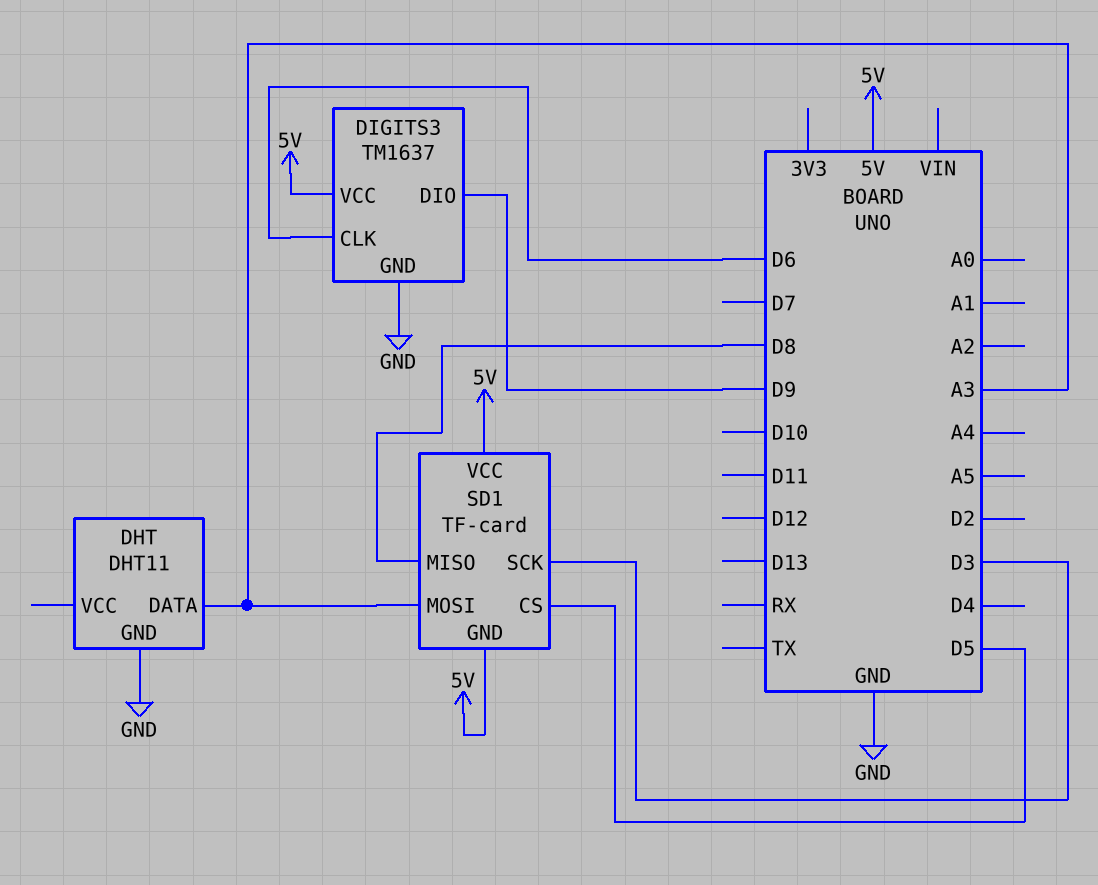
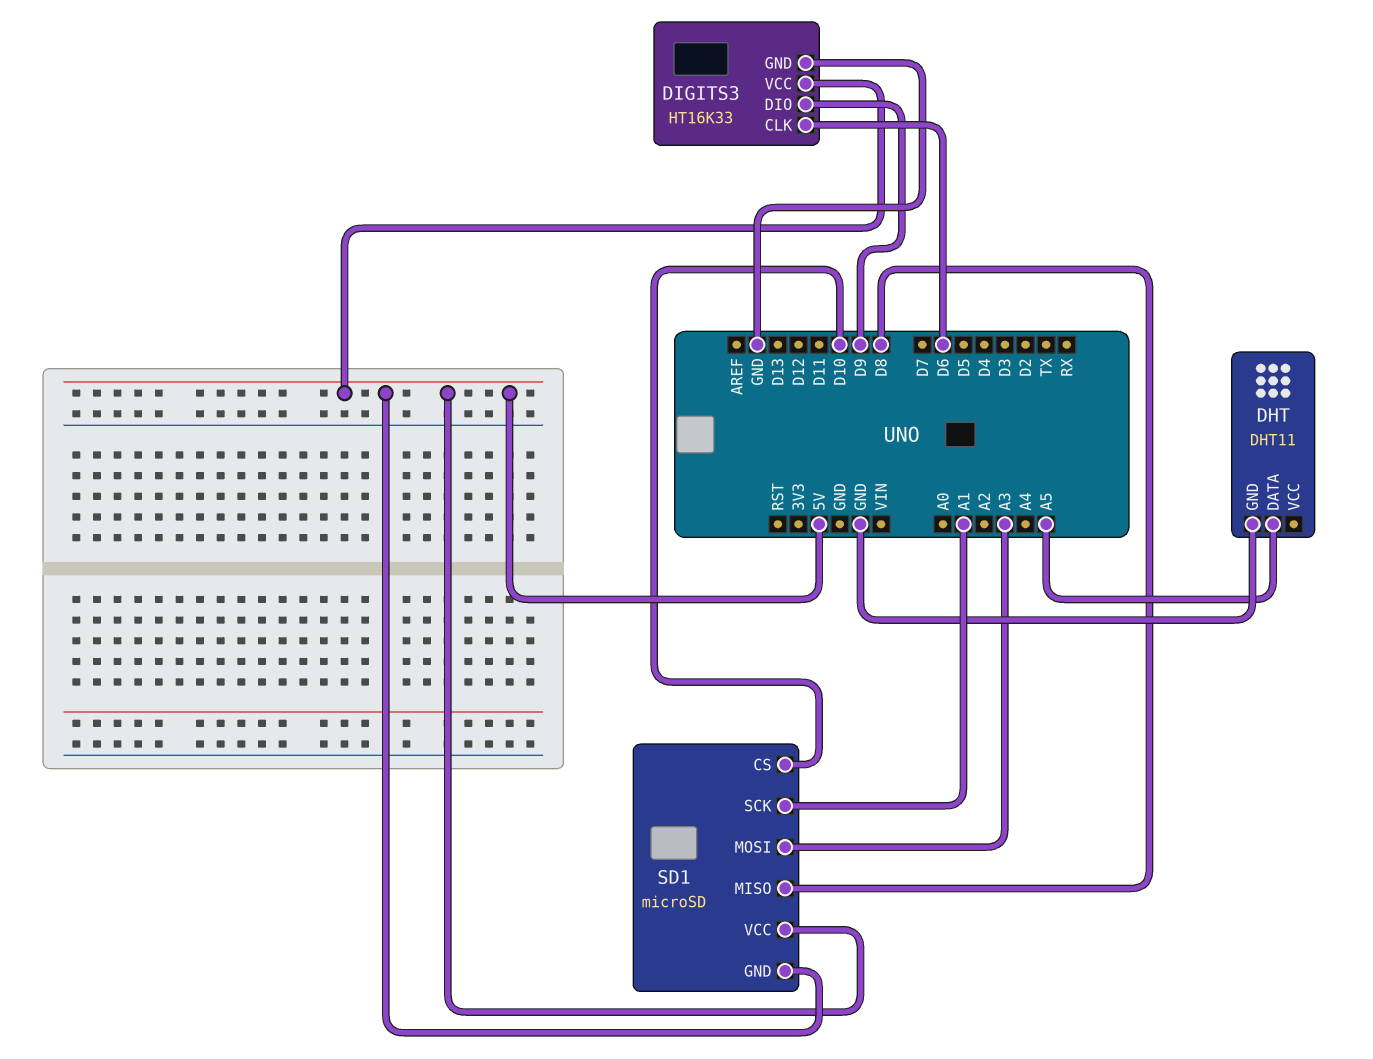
DHT pin DATA: A3 -> A5
DIGITS3: TM1637 -> HT16K33
SD1: TF-card -> microSD
SD1 pin CS: D5 -> D10
SD1 pin SCK: D3 -> A1

